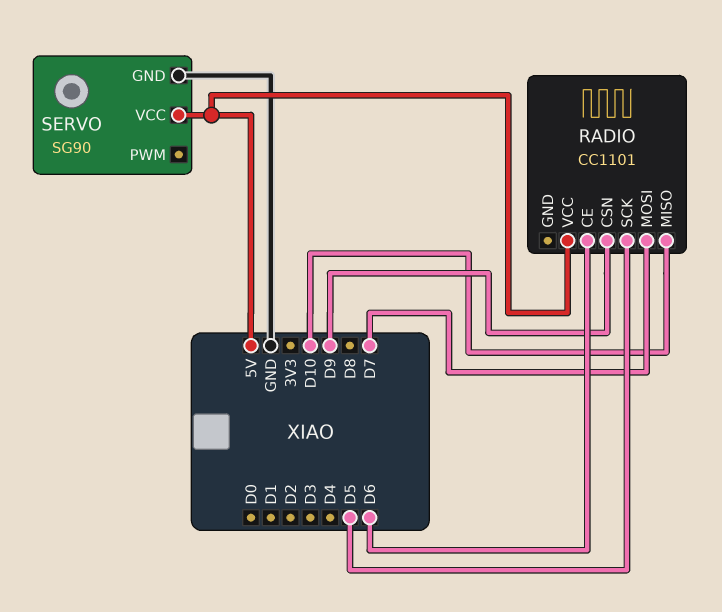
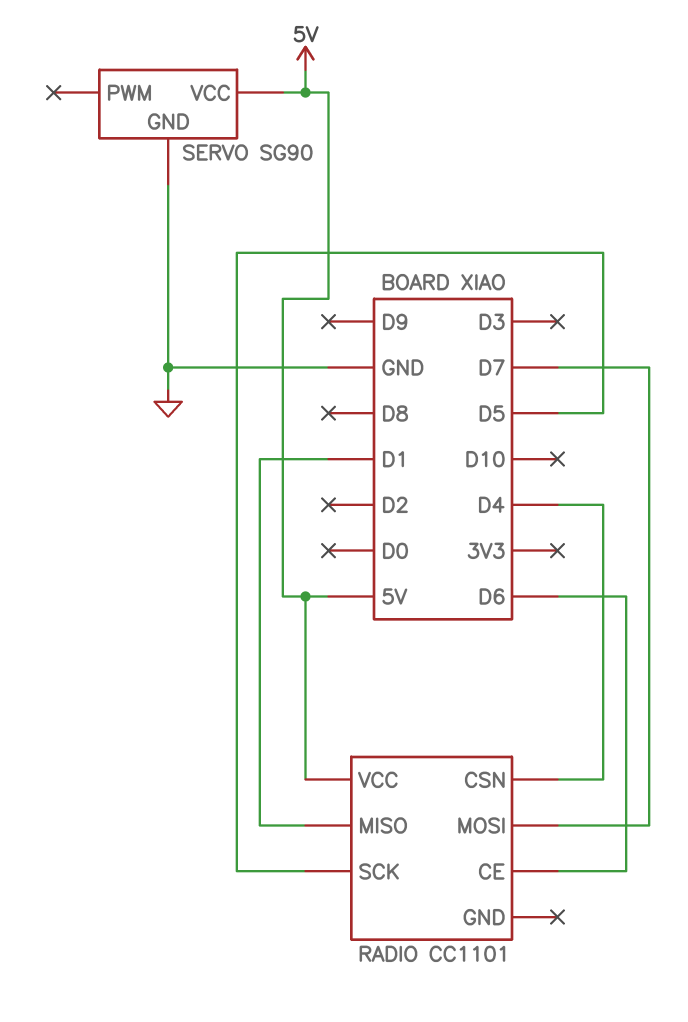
RADIO pin CSN: D9 -> D4
RADIO pin MISO: D10 -> D1

